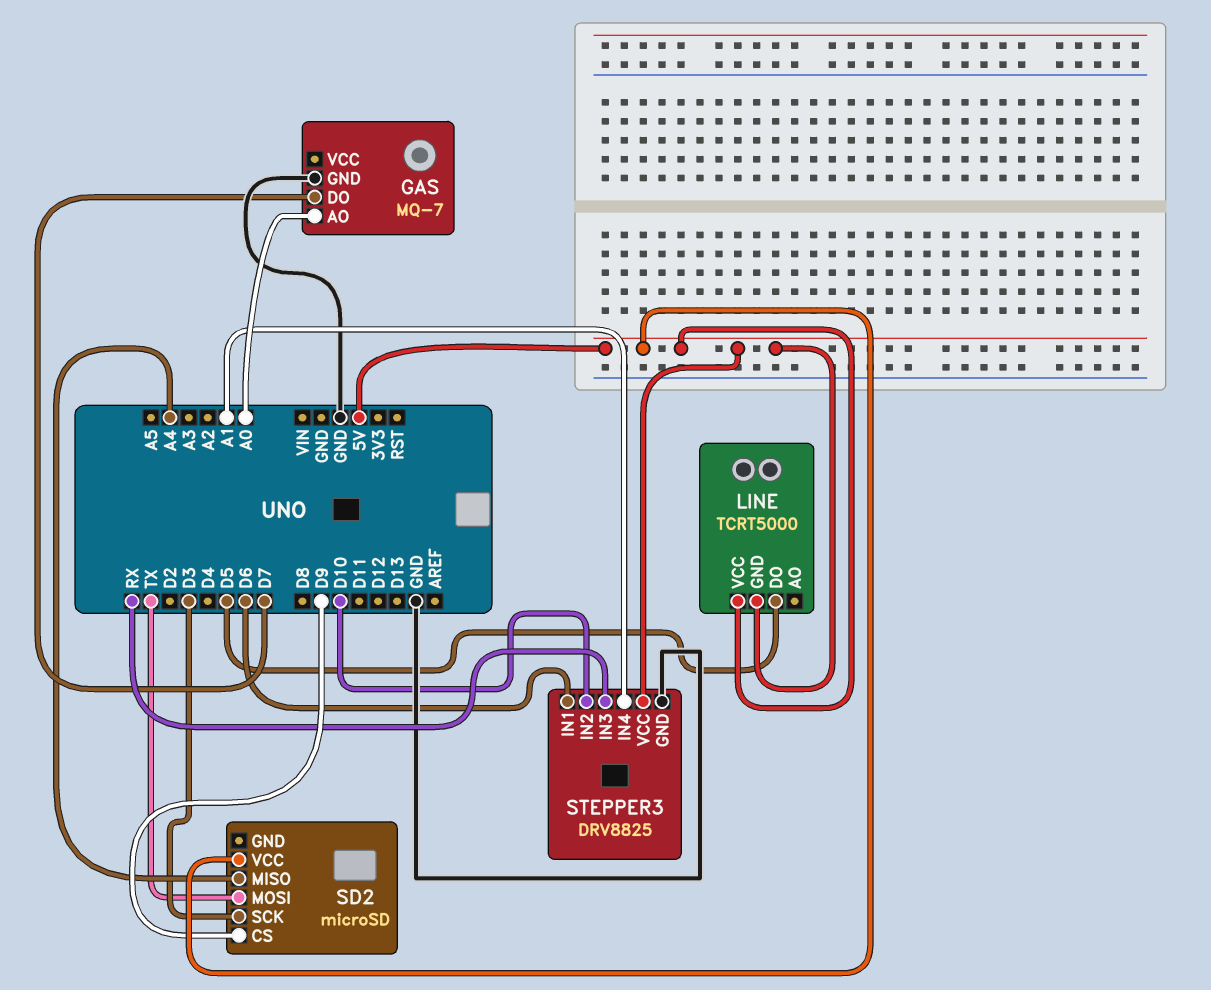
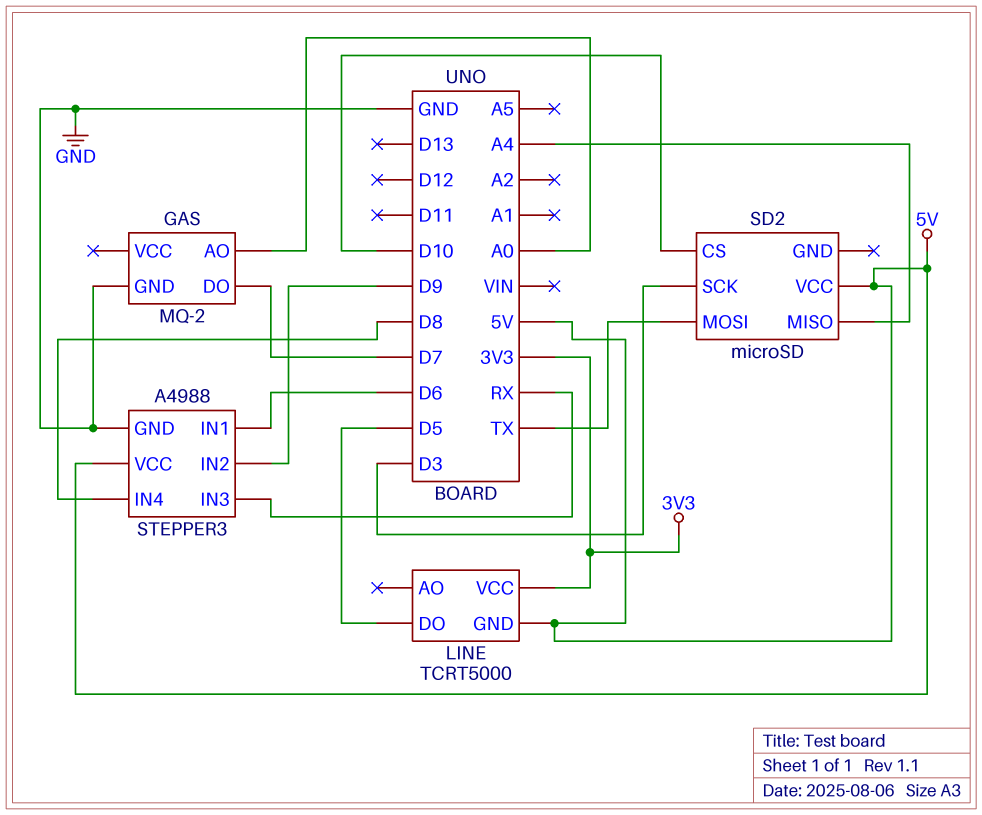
GAS: MQ-7 -> MQ-2
LINE pin VCC: 5V -> 3V3
SD2 pin CS: D9 -> D10
STEPPER3: DRV8825 -> A4988
STEPPER3 pin IN2: D10 -> D9
STEPPER3 pin IN4: A1 -> D8

